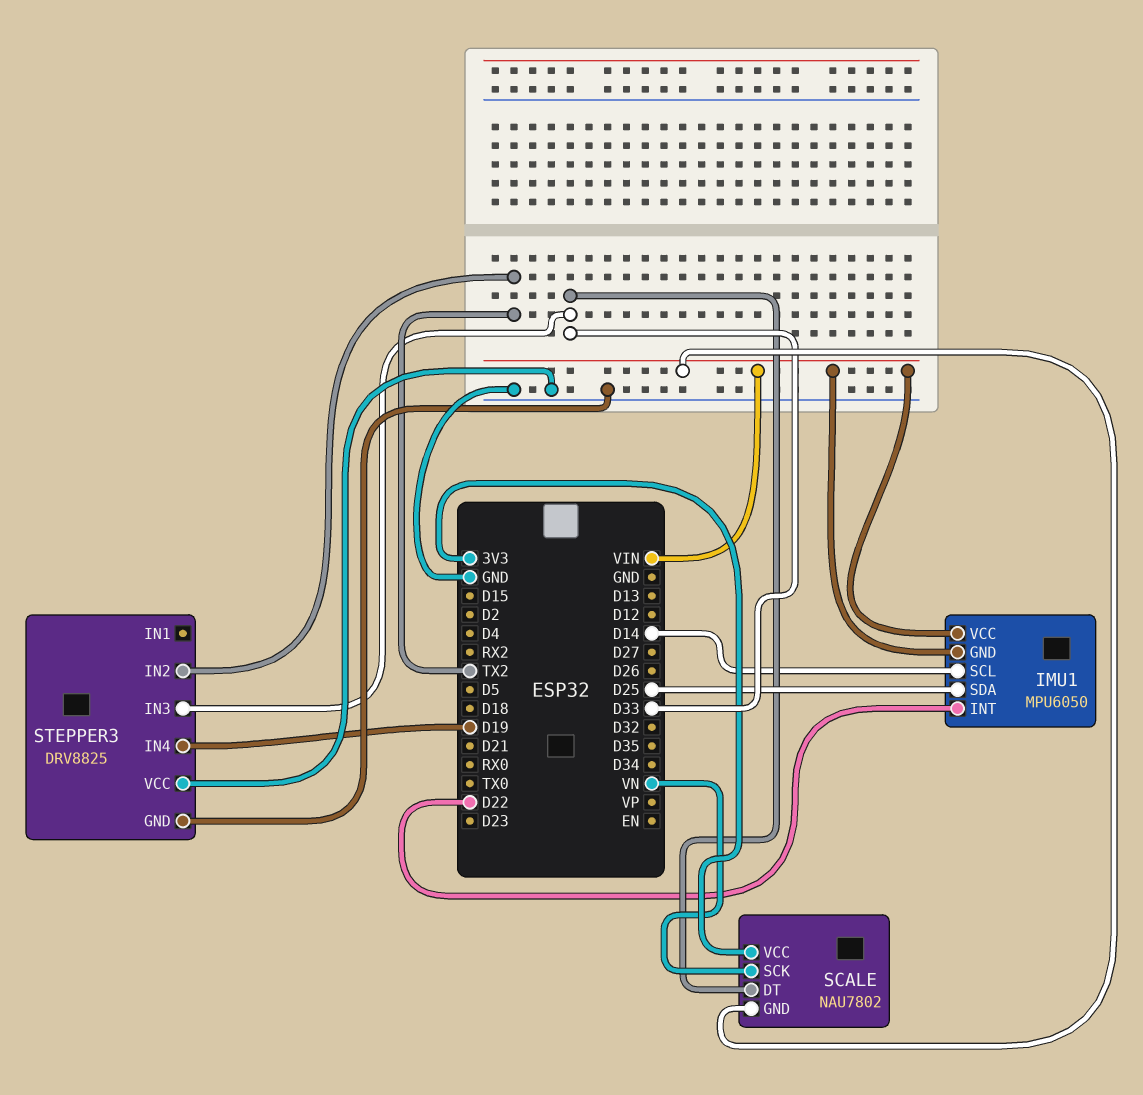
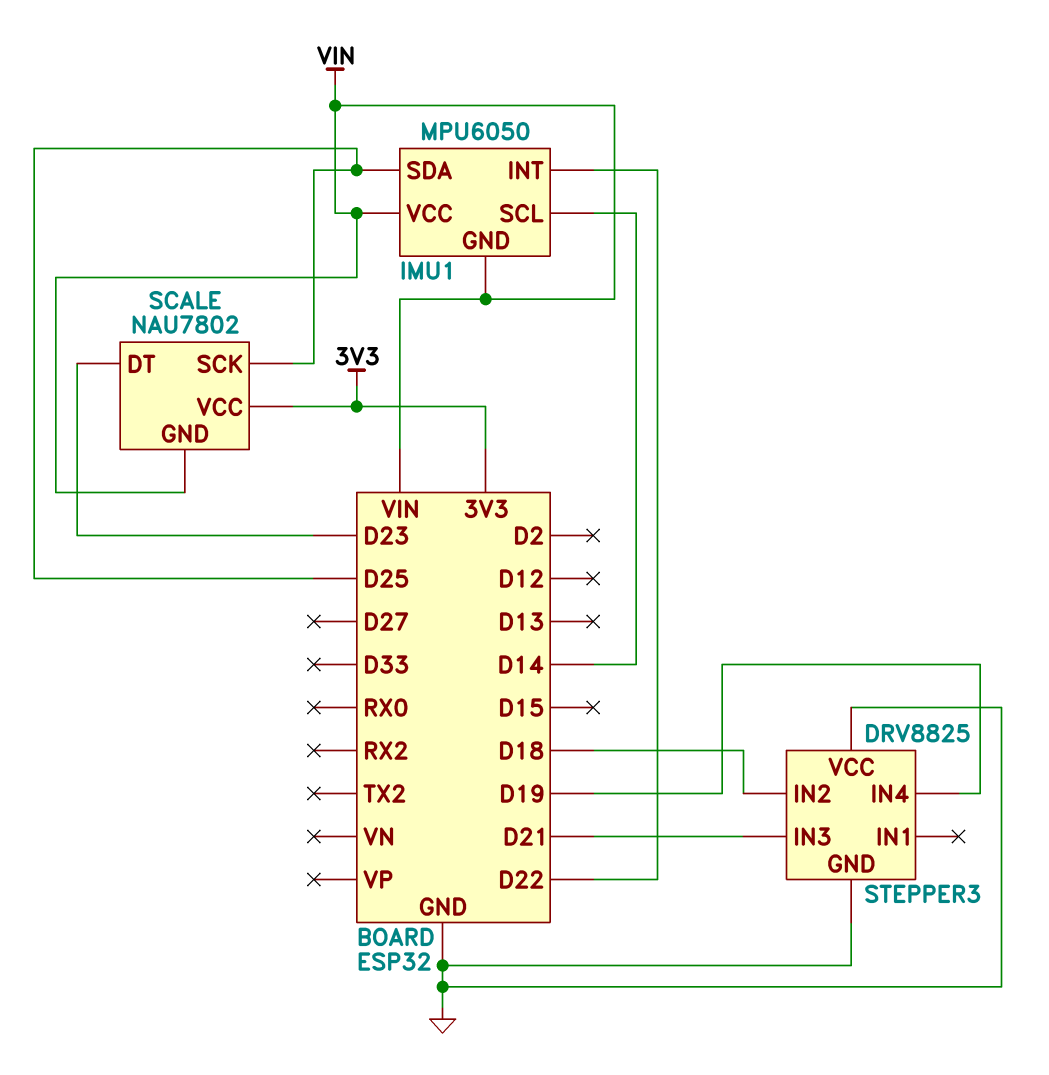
SCALE pin DT: D33 -> D23
SCALE pin SCK: VN -> D25
STEPPER3 pin IN2: TX2 -> D18
STEPPER3 pin IN3: D33 -> D21

